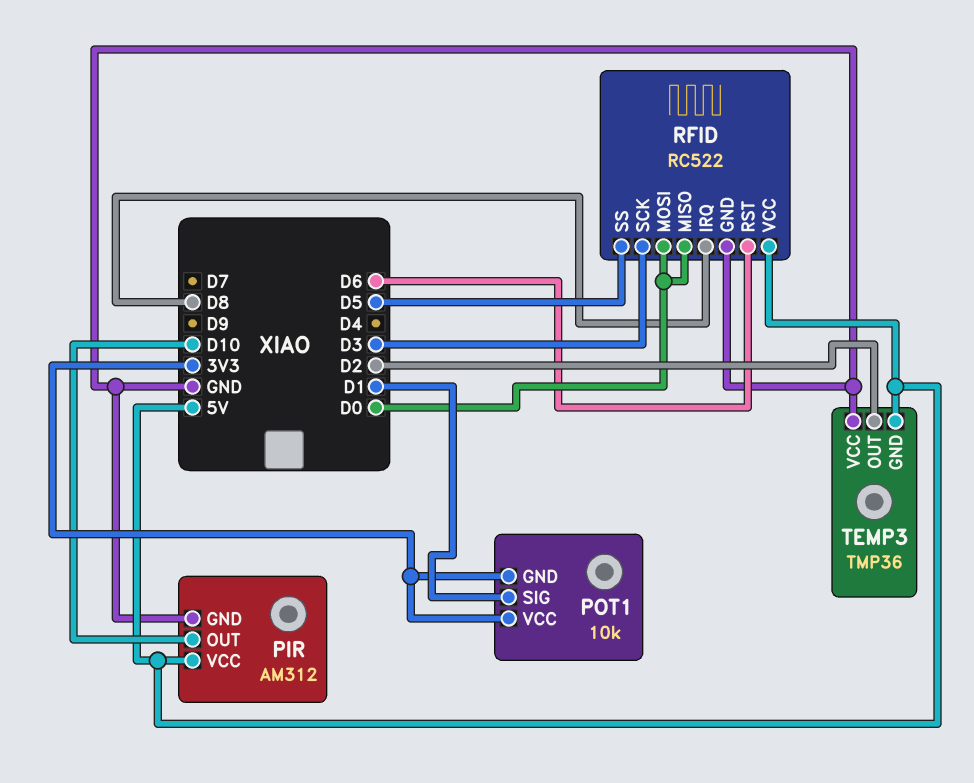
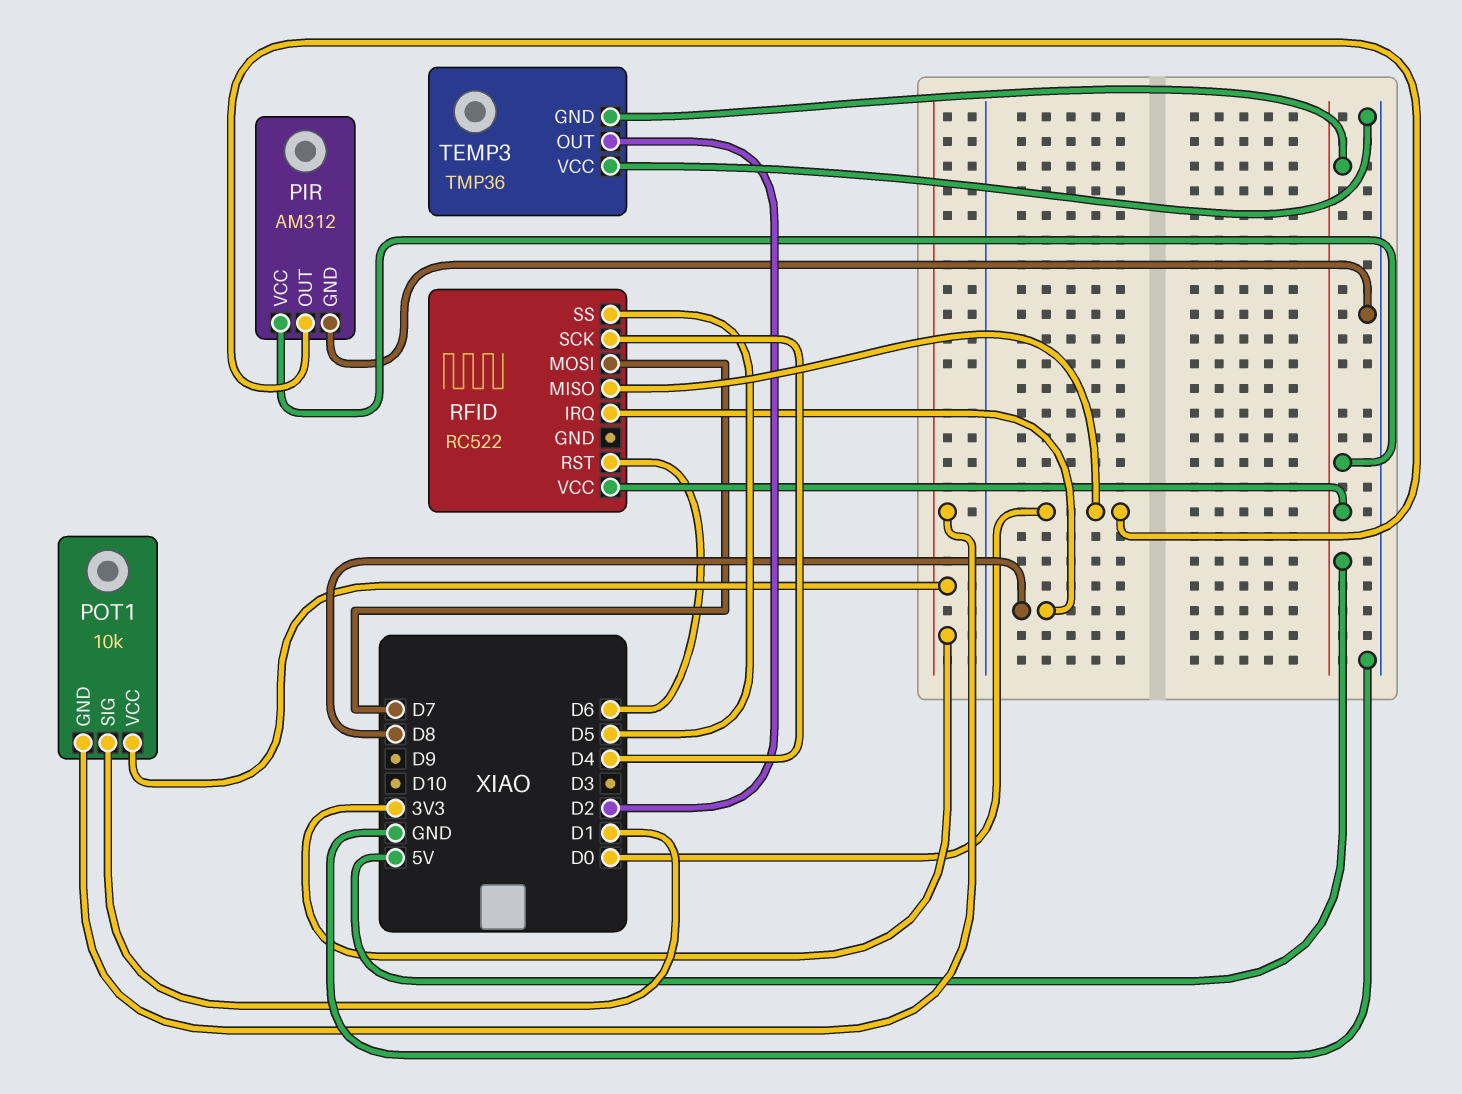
PIR pin OUT: D10 -> D0
RFID pin GND: GND -> none
RFID pin MOSI: D0 -> D7
RFID pin SCK: D3 -> D4

